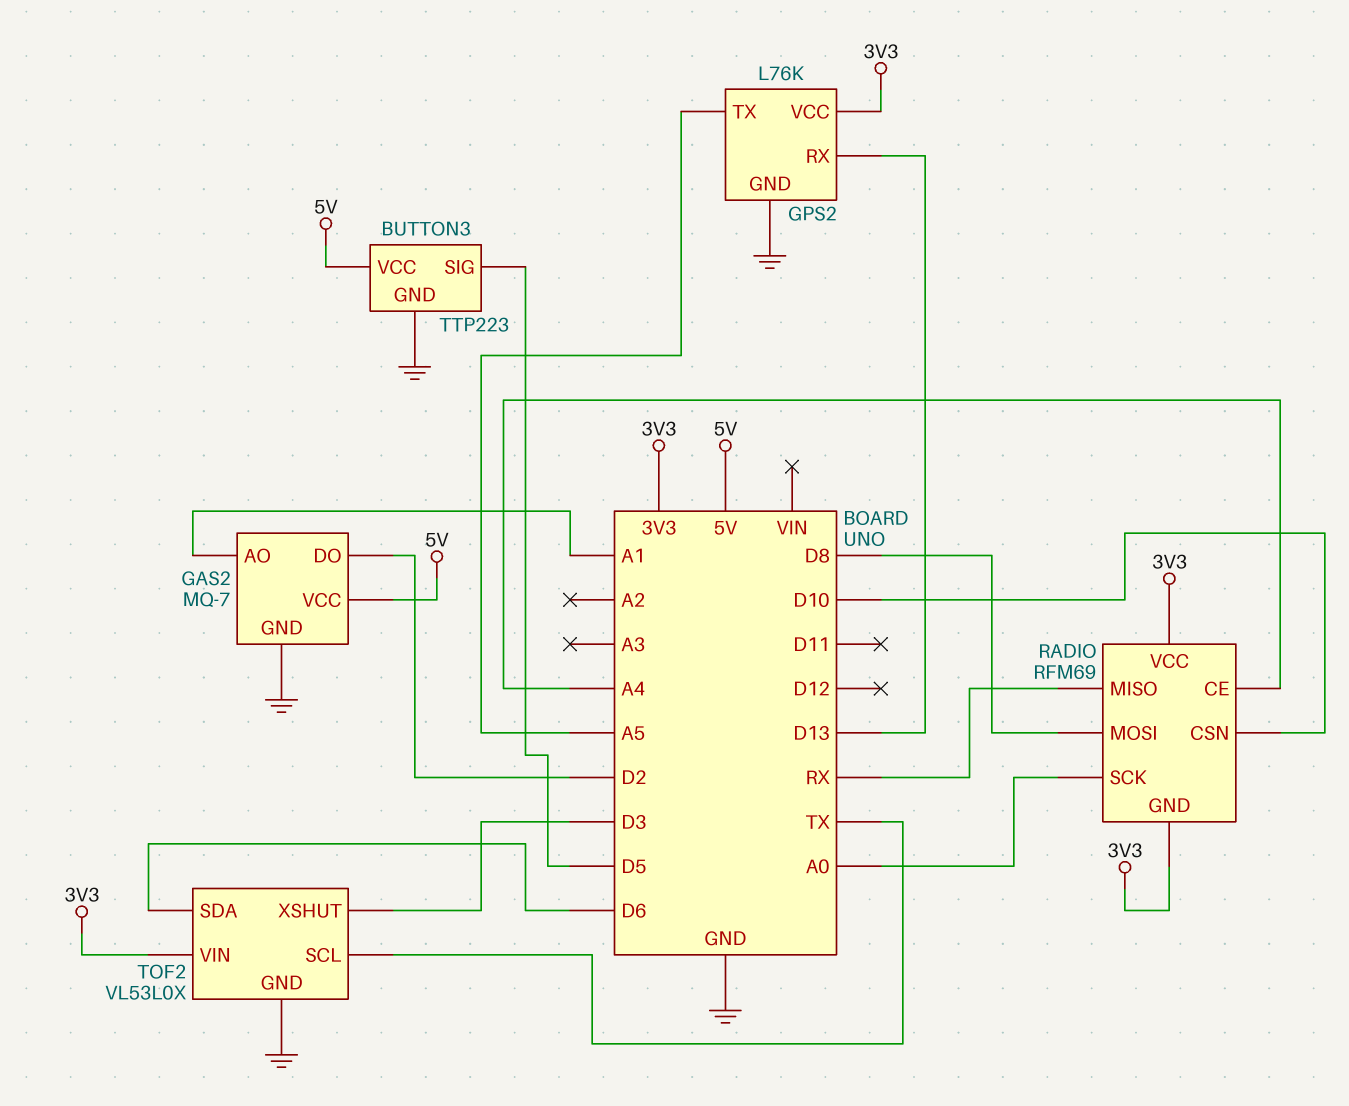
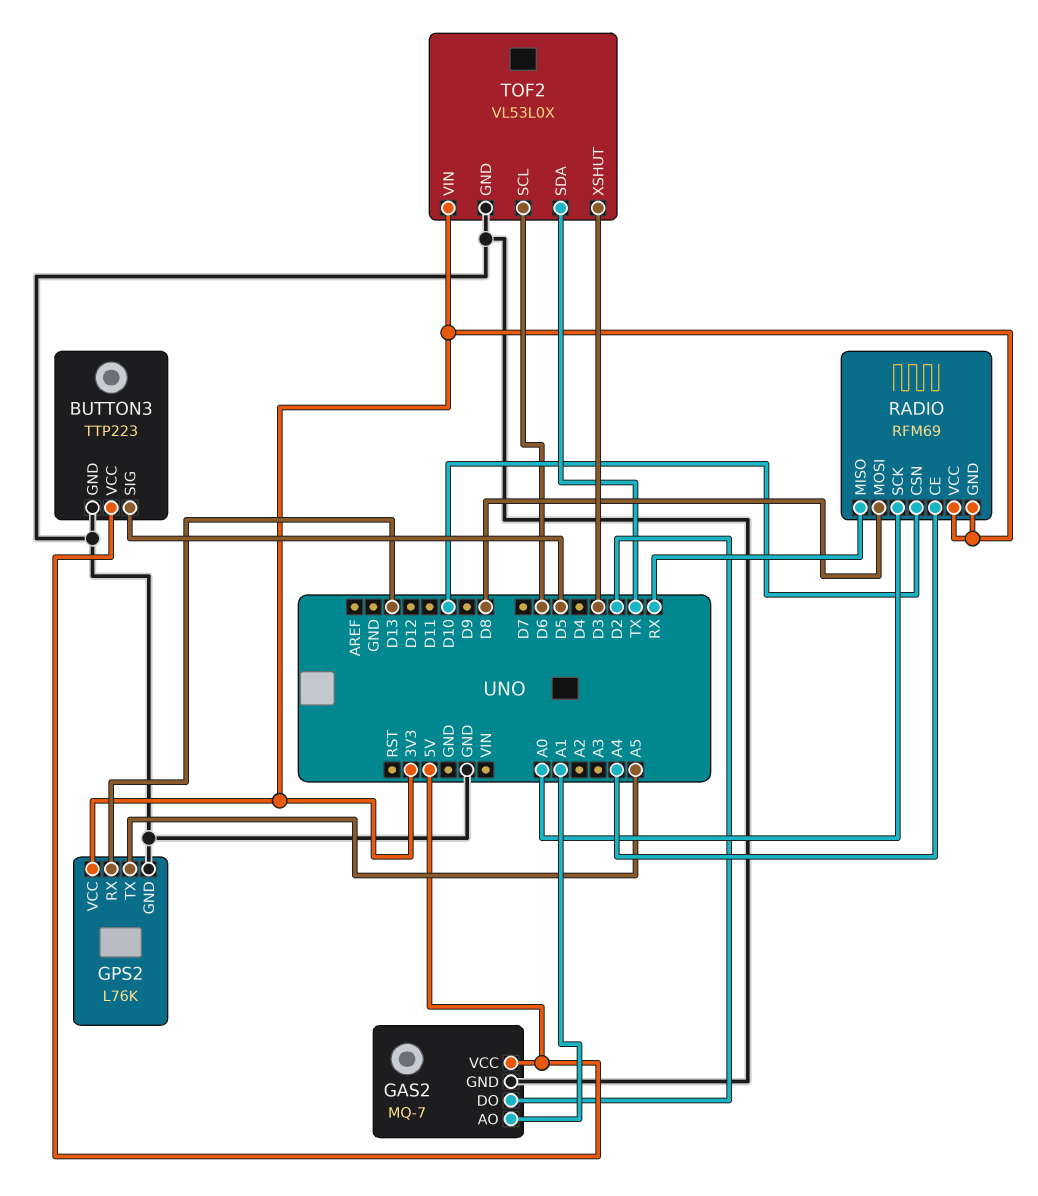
TOF2 pin SCL: TX -> D6
TOF2 pin SDA: D6 -> TX

